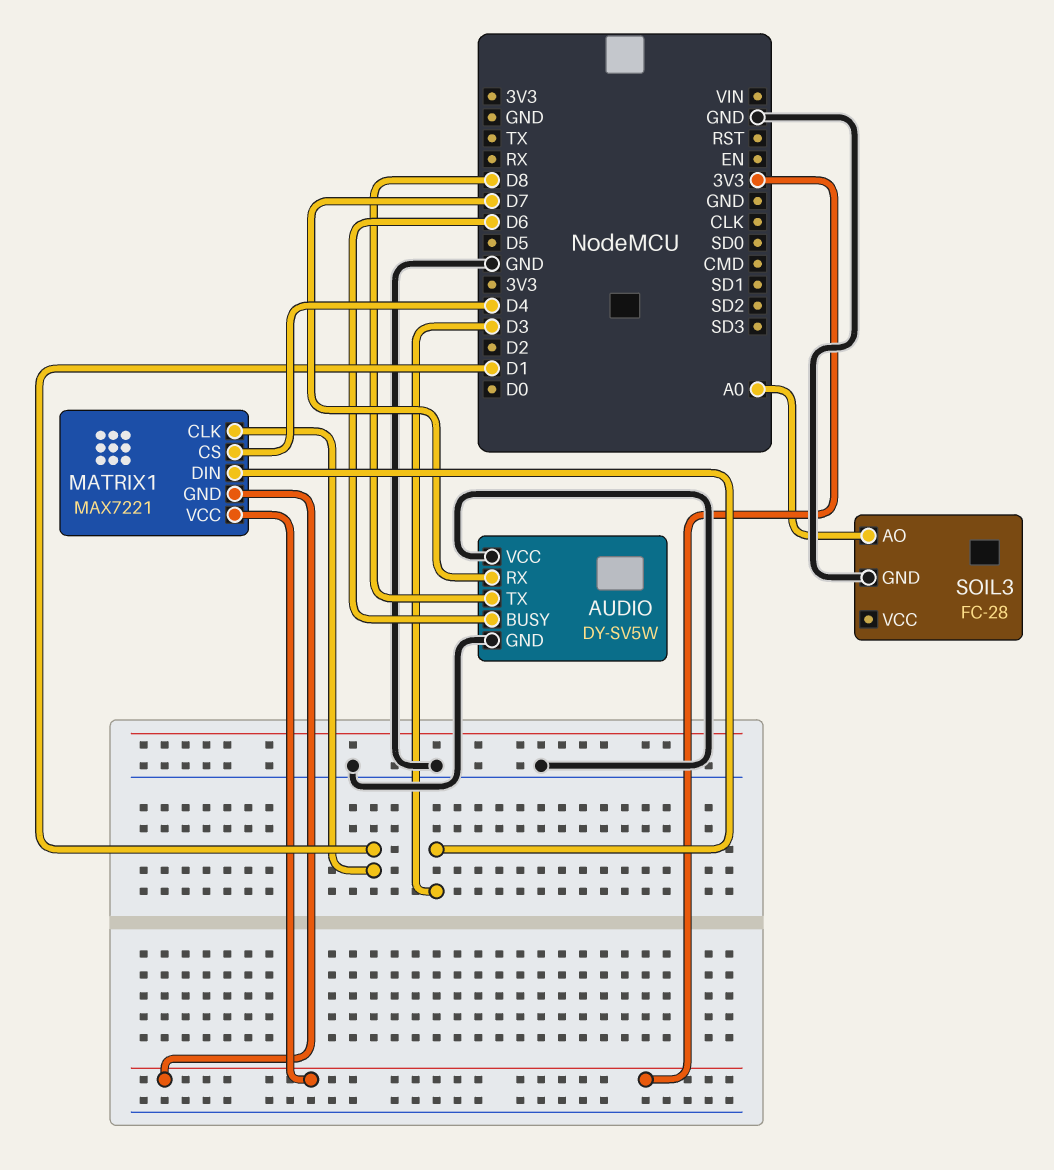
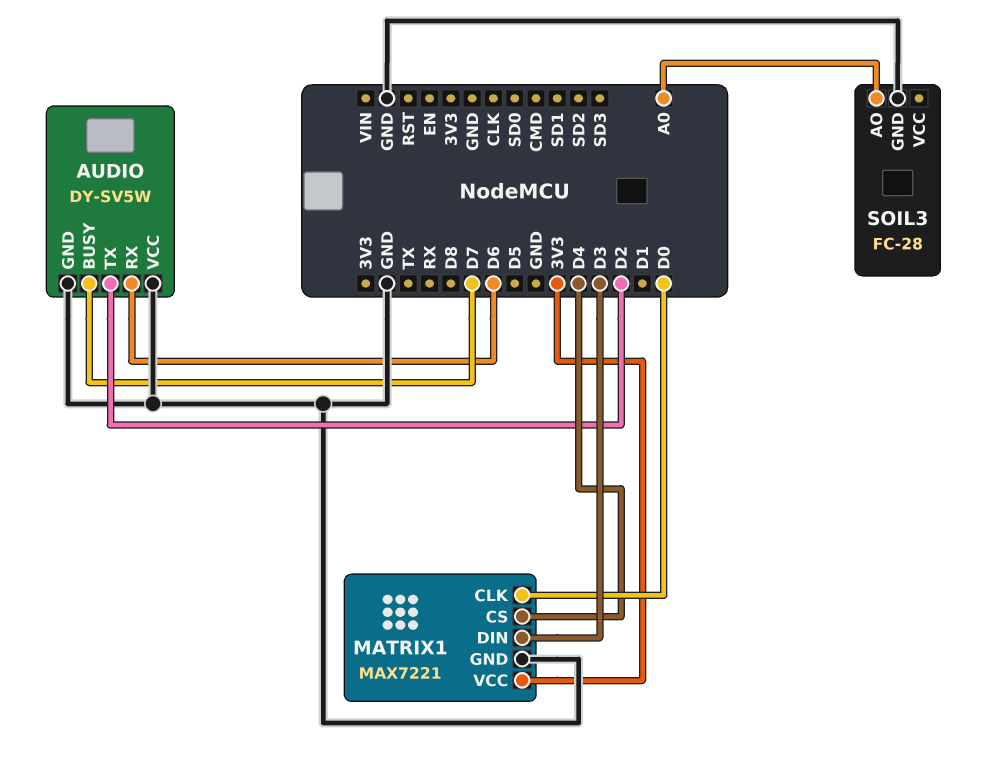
AUDIO pin BUSY: D6 -> D7
AUDIO pin RX: D7 -> D6
AUDIO pin TX: D8 -> D2
MATRIX1 pin CLK: D1 -> D0
MATRIX1 pin GND: 3V3 -> GND

